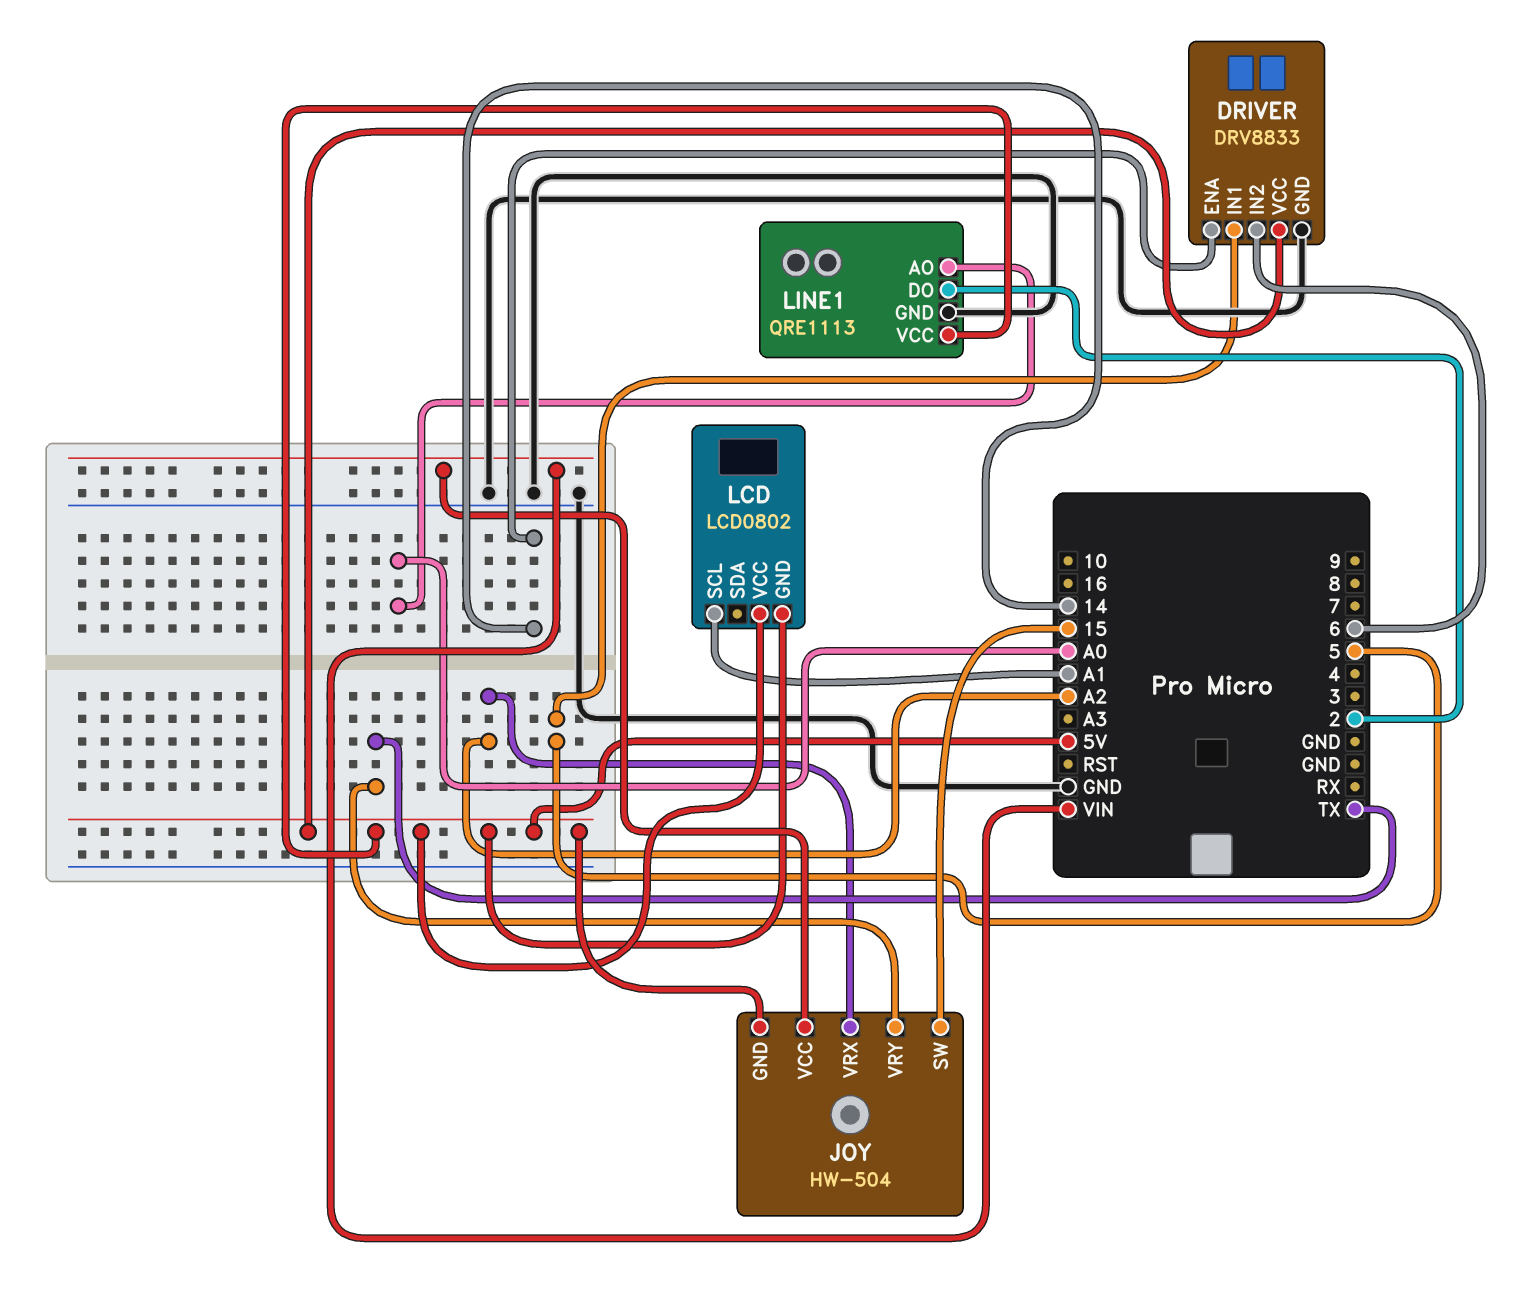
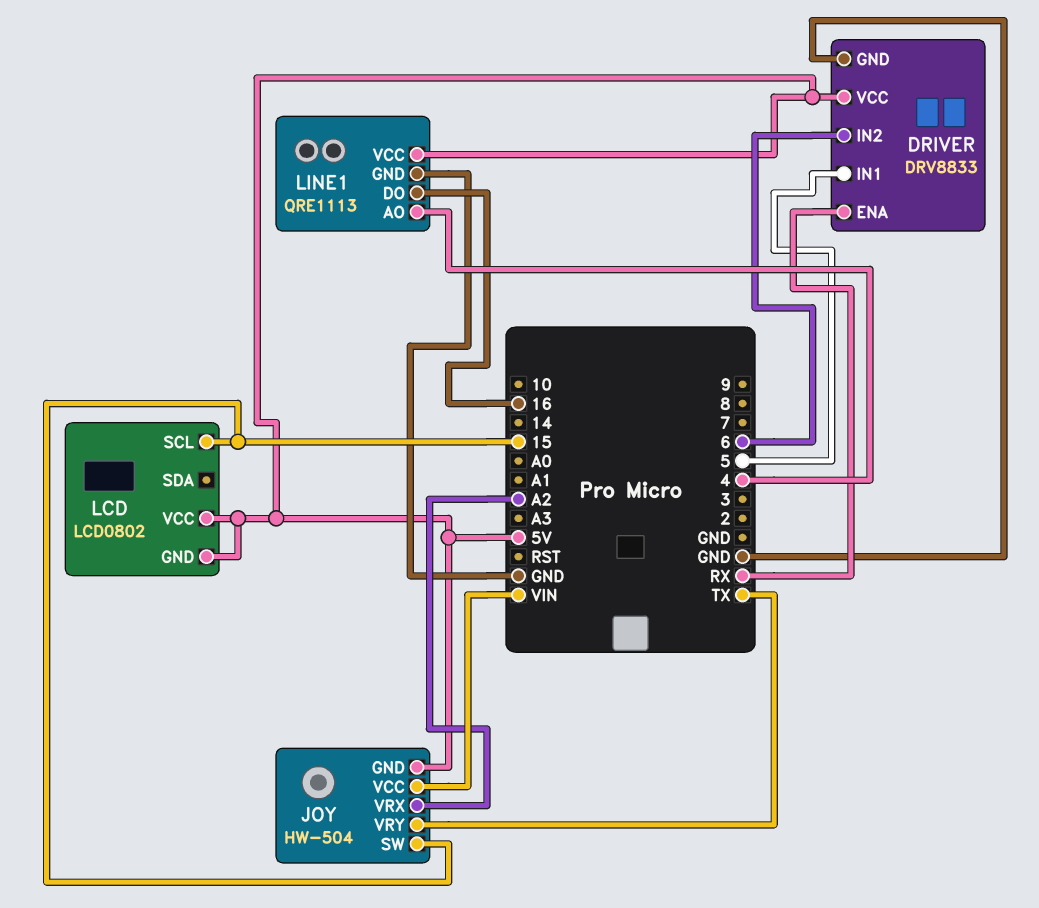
DRIVER pin ENA: 14 -> RX
LCD pin SCL: A1 -> 15
LINE1 pin AO: A0 -> 4
LINE1 pin DO: 2 -> 16

